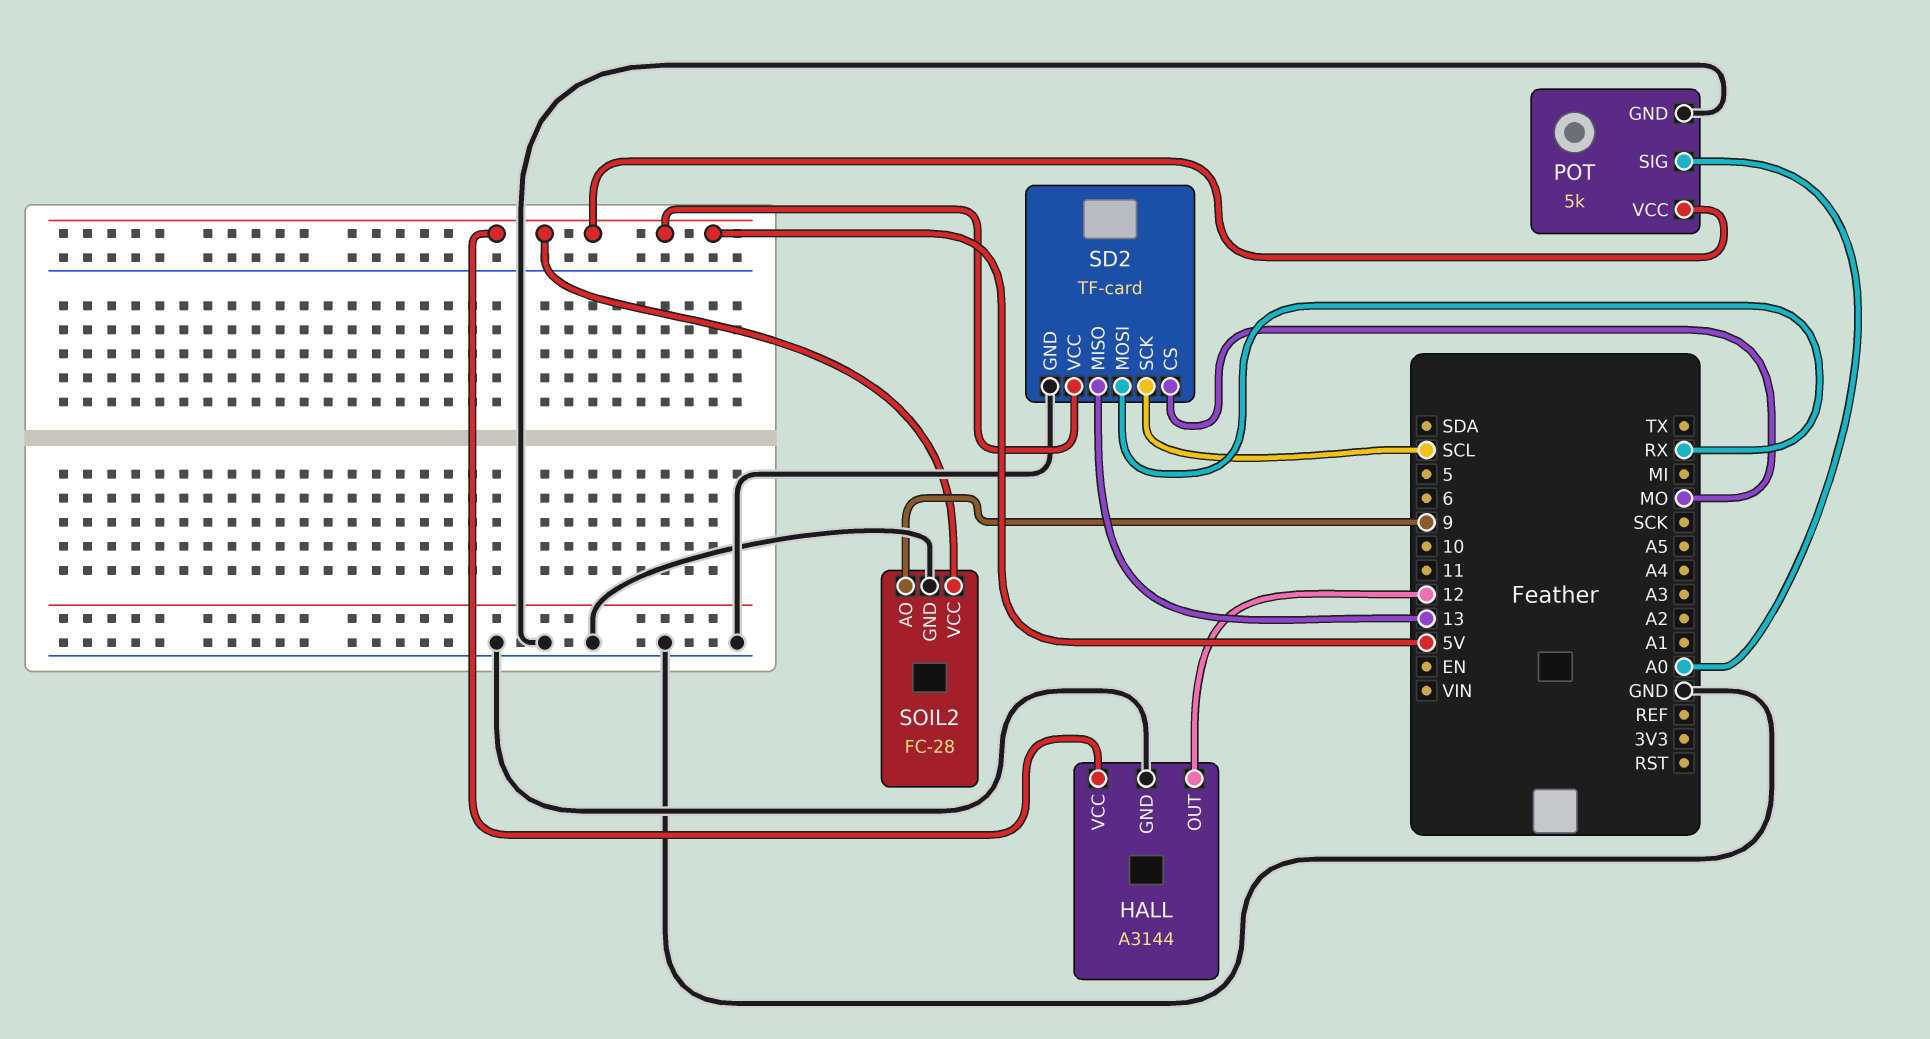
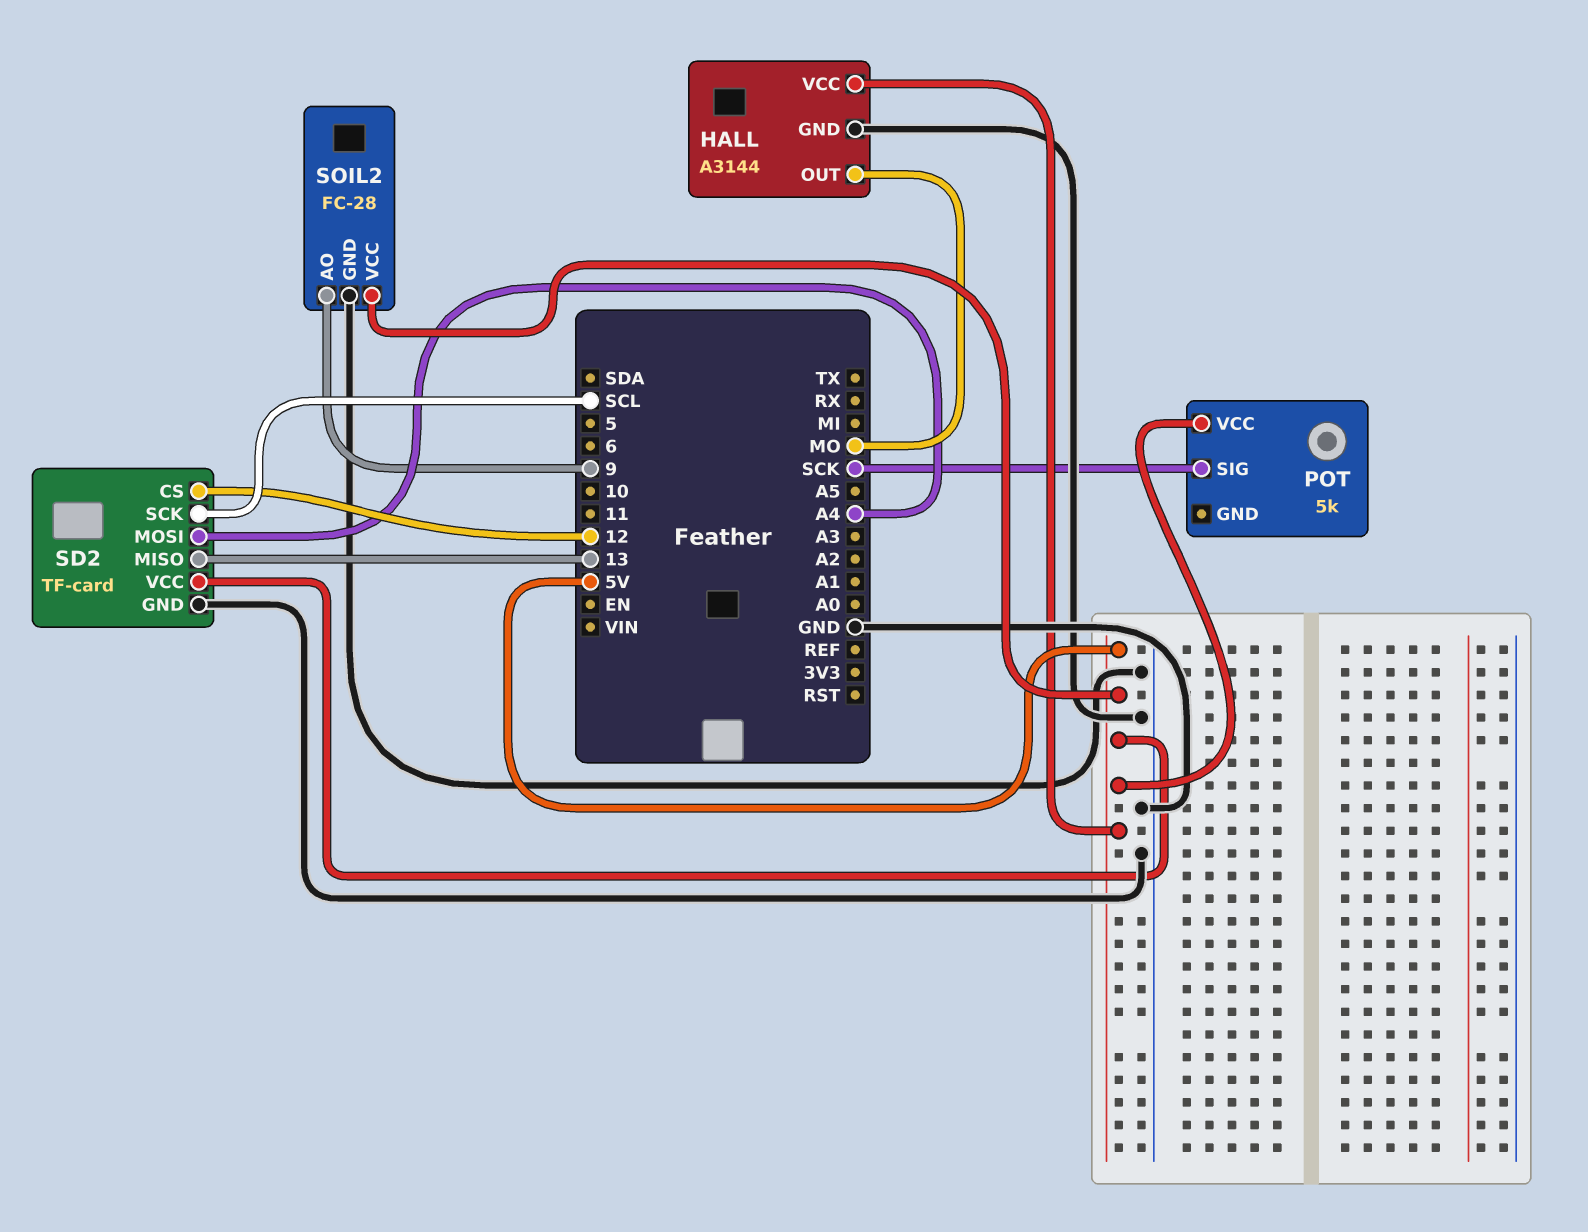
HALL pin OUT: 12 -> MO
POT pin GND: GND -> none
POT pin SIG: A0 -> SCK
SD2 pin CS: MO -> 12
SD2 pin MOSI: RX -> A4

